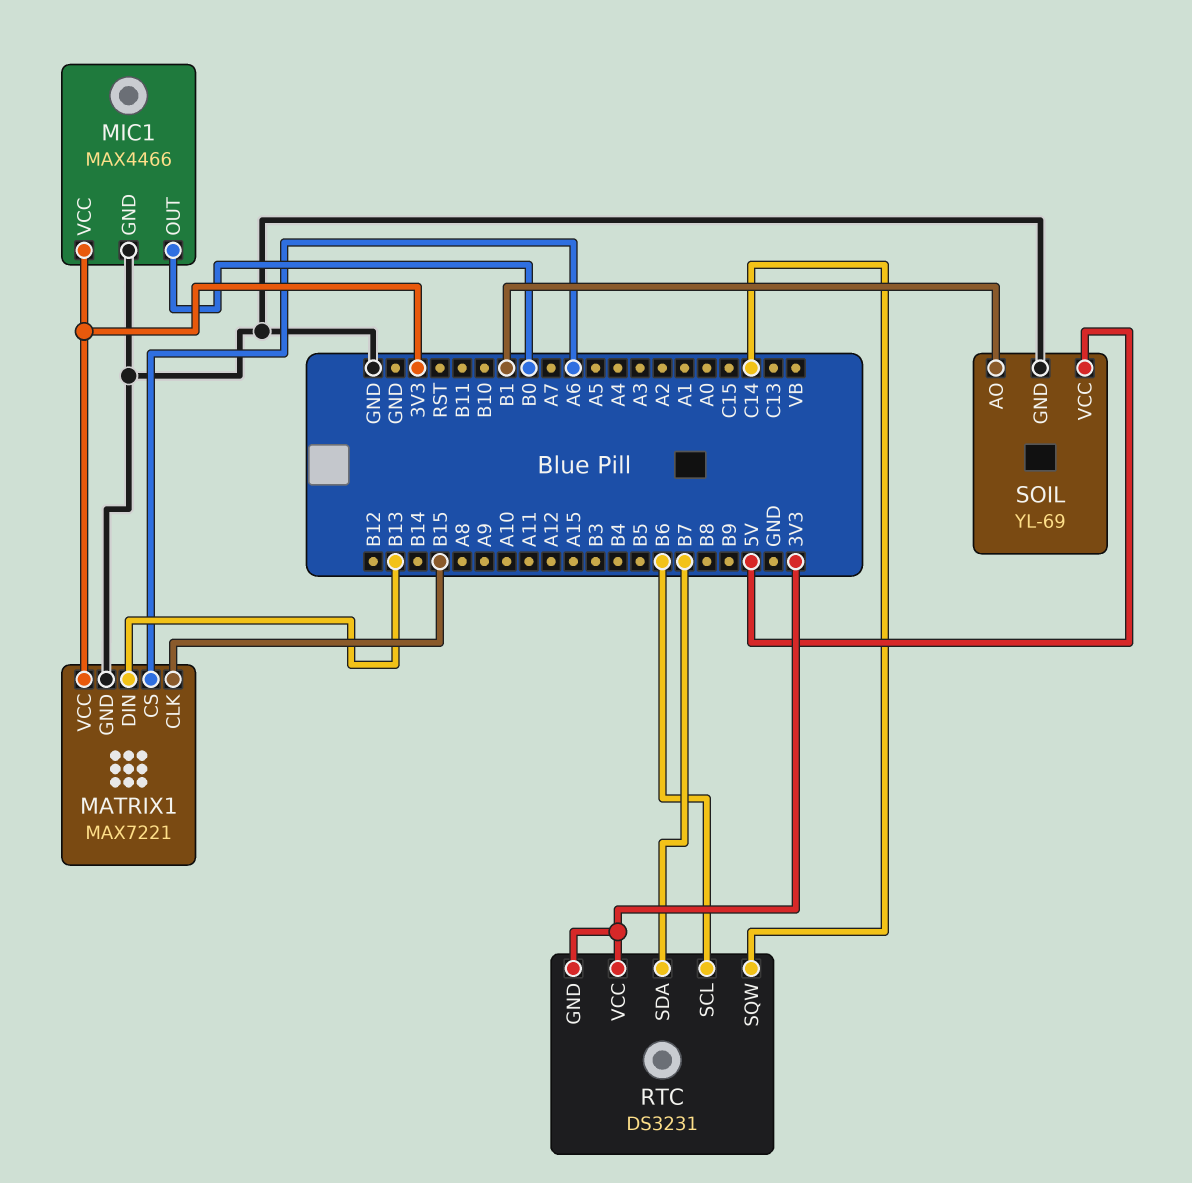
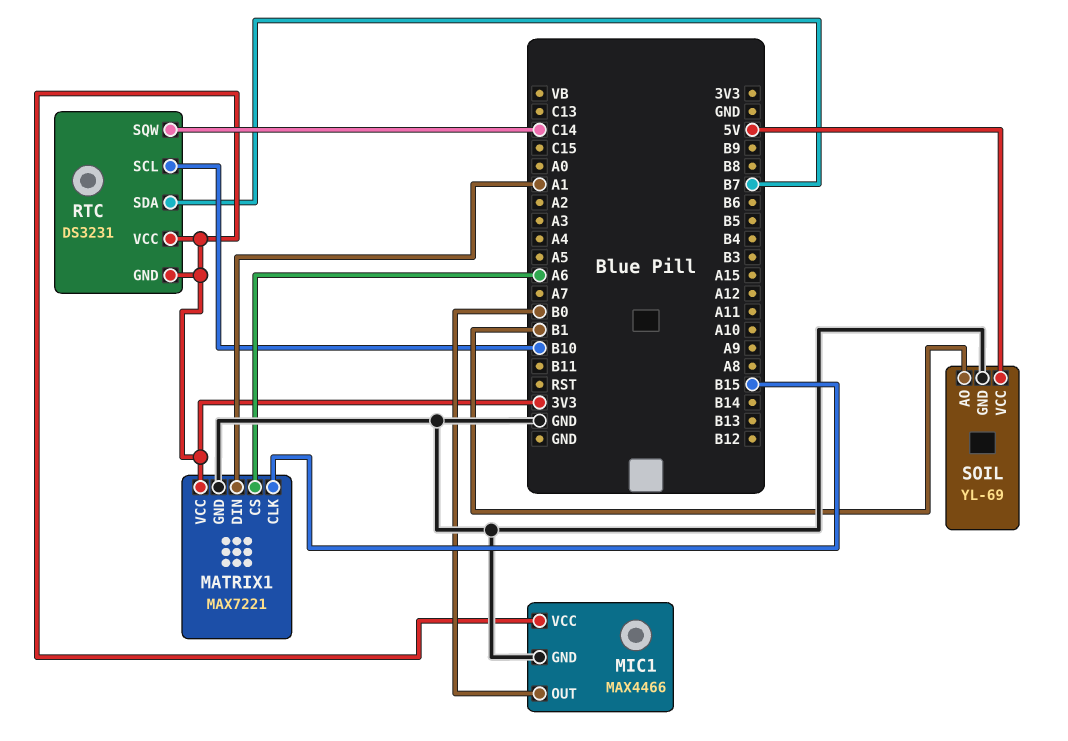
MATRIX1 pin DIN: B13 -> A1
RTC pin SCL: B6 -> B10

